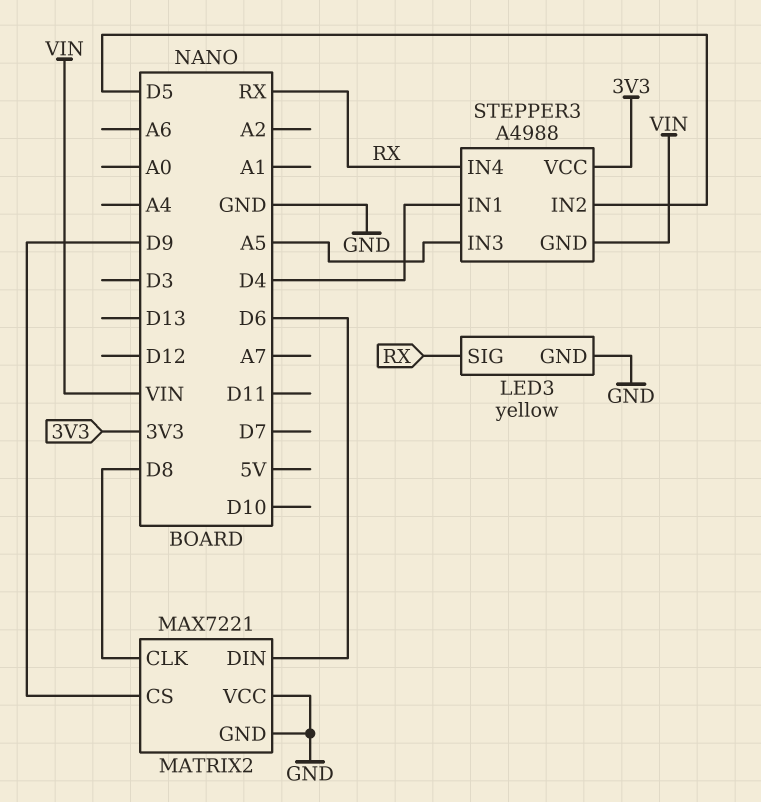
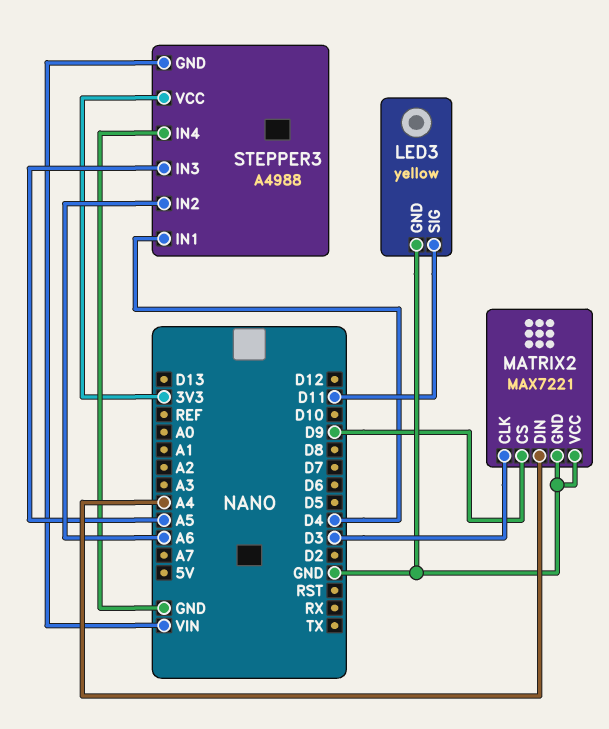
LED3 pin SIG: RX -> D11
MATRIX2 pin CLK: D8 -> D3
MATRIX2 pin DIN: D6 -> A4
STEPPER3 pin IN2: D5 -> A6
STEPPER3 pin IN4: RX -> GND

